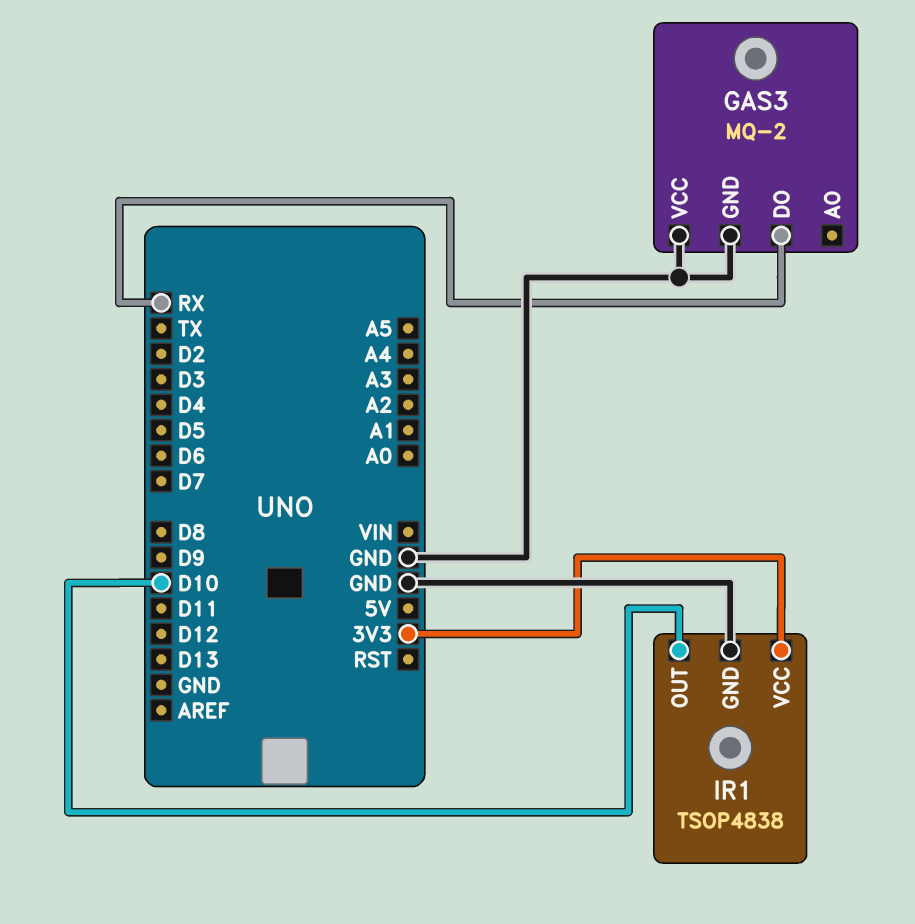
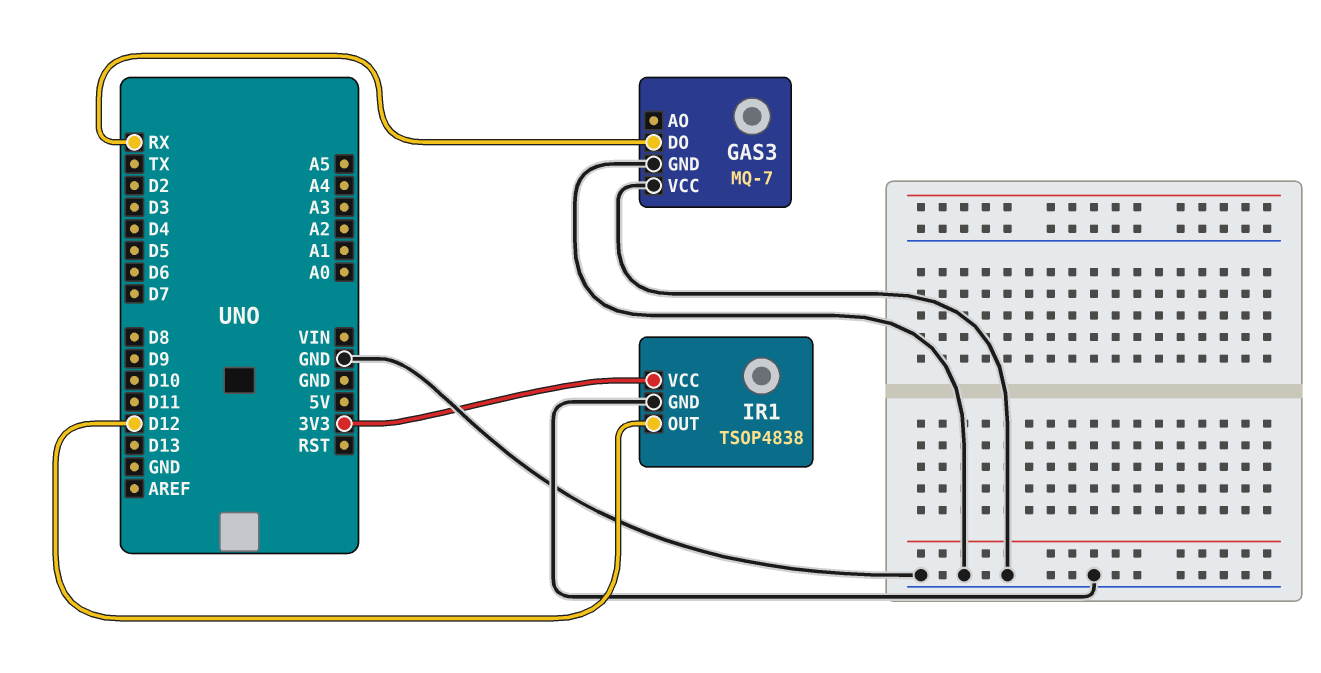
GAS3: MQ-2 -> MQ-7
IR1 pin OUT: D10 -> D12

